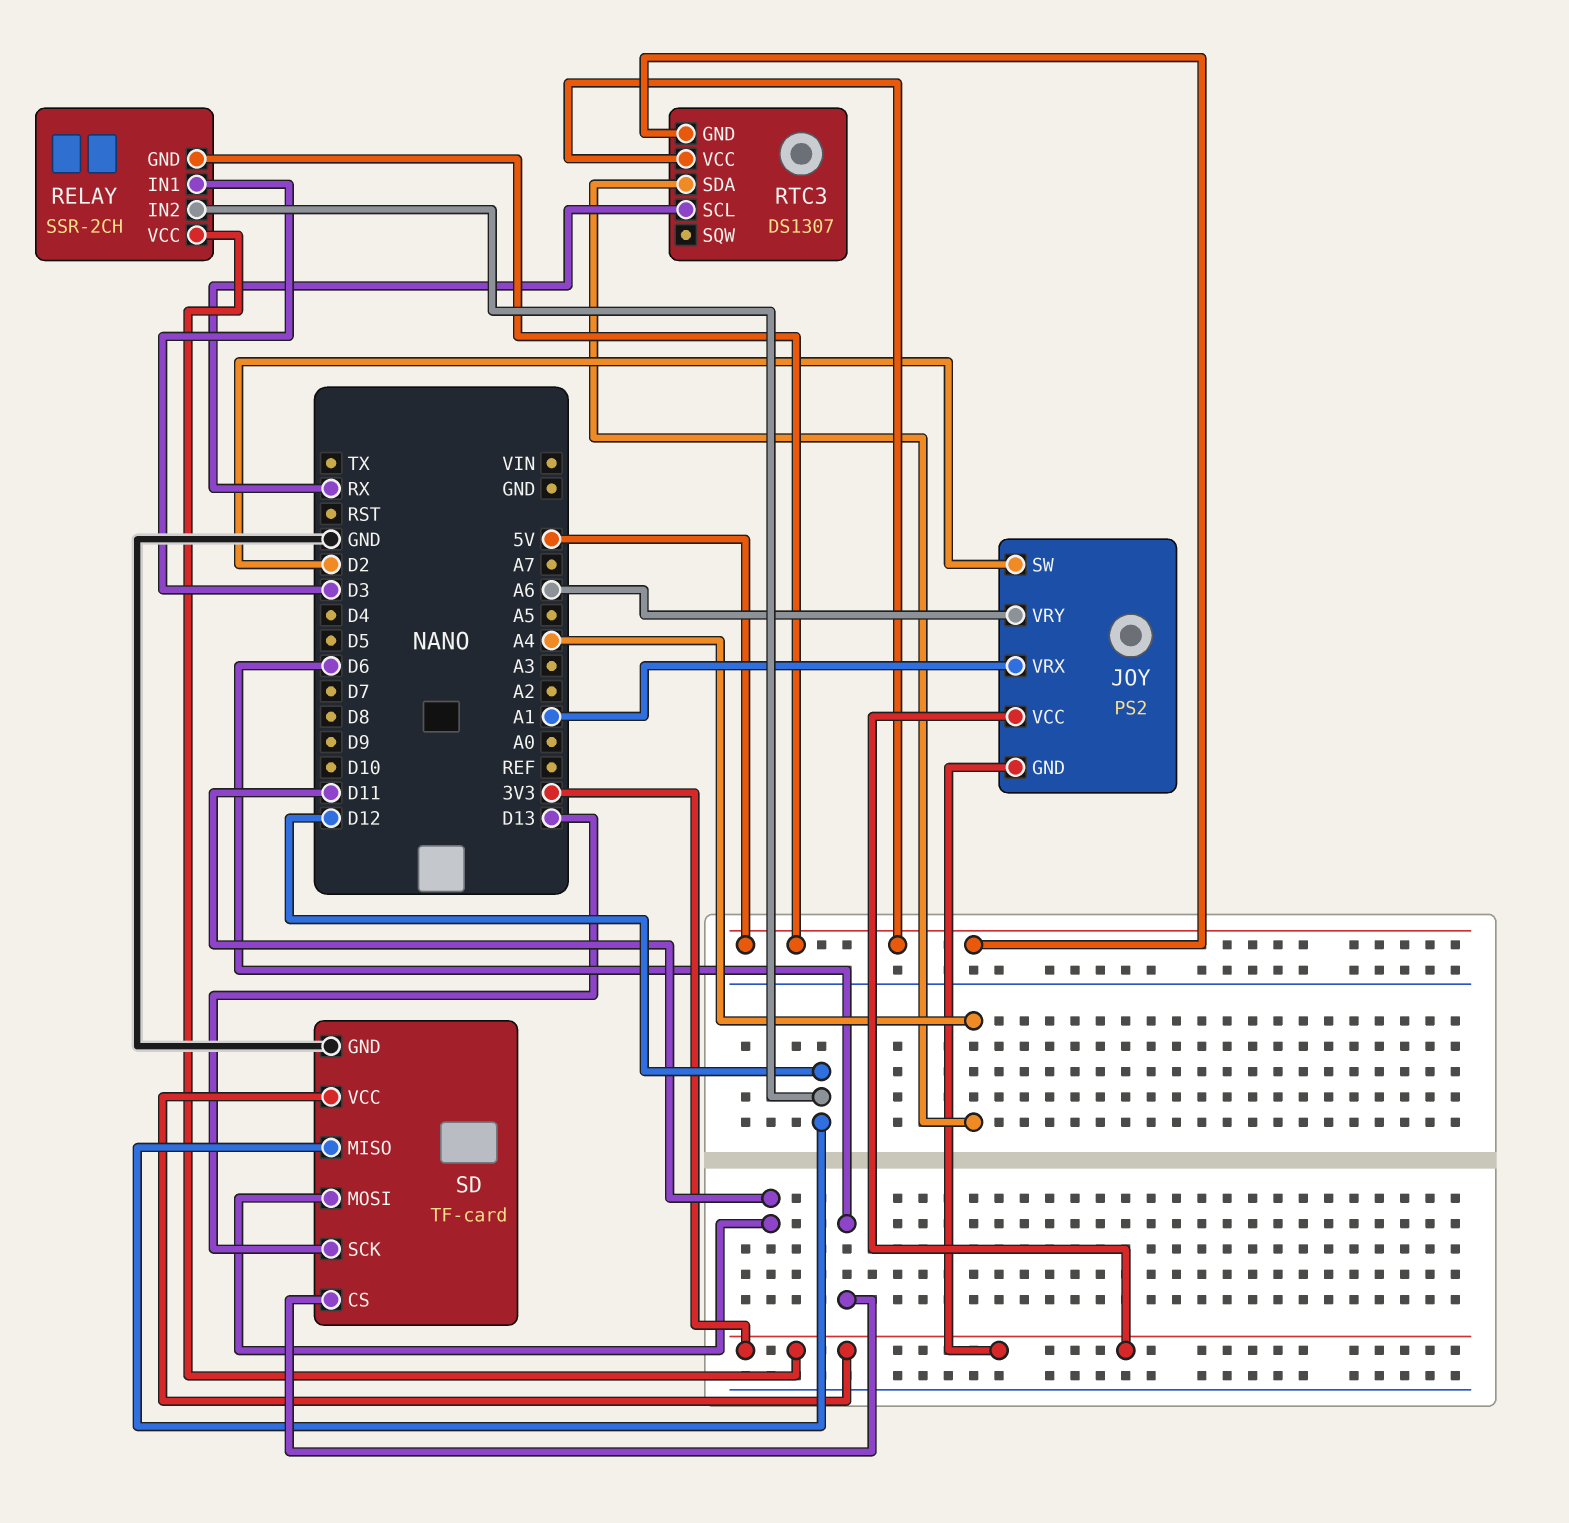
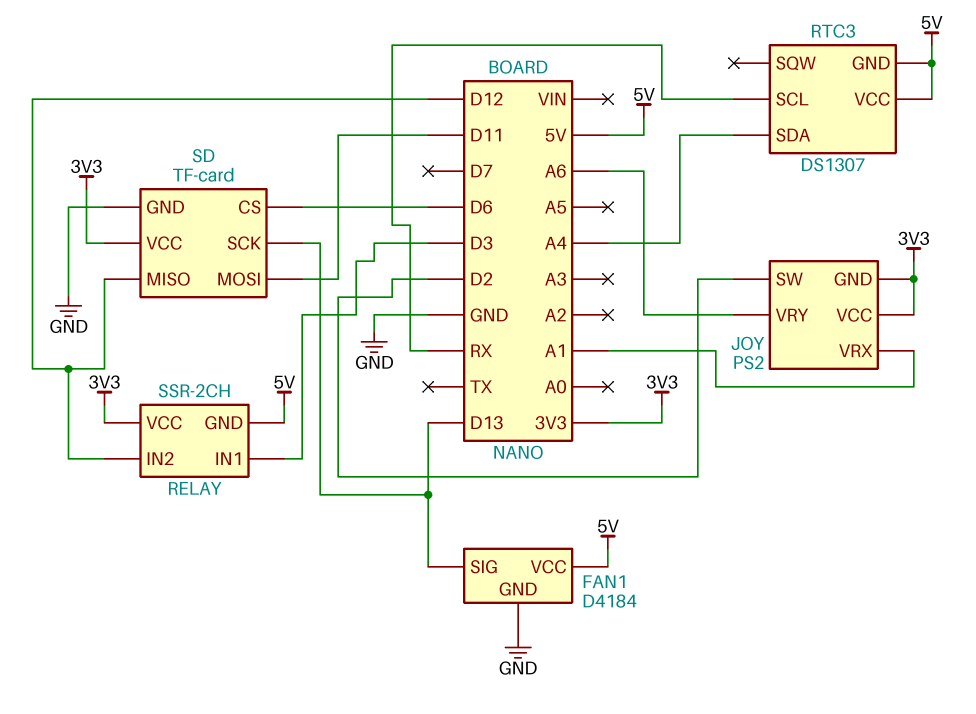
FAN1: none -> D4184
FAN1 pin GND: none -> GND
FAN1 pin SIG: none -> D13
FAN1 pin VCC: none -> 5V

